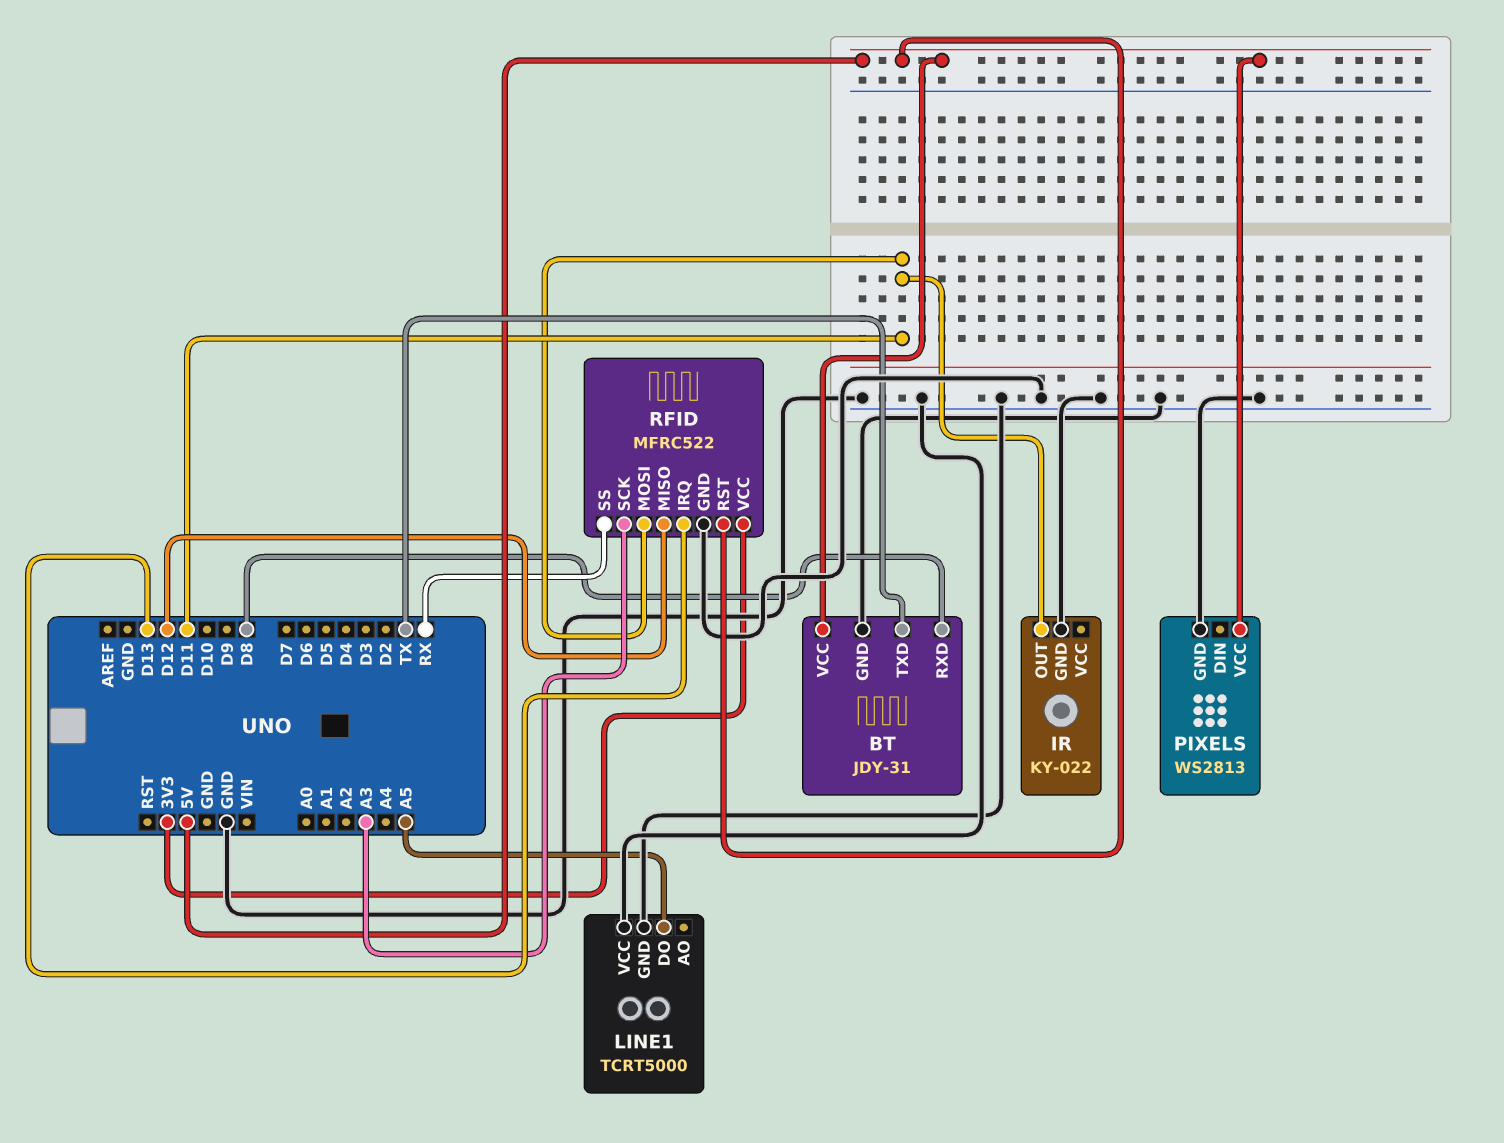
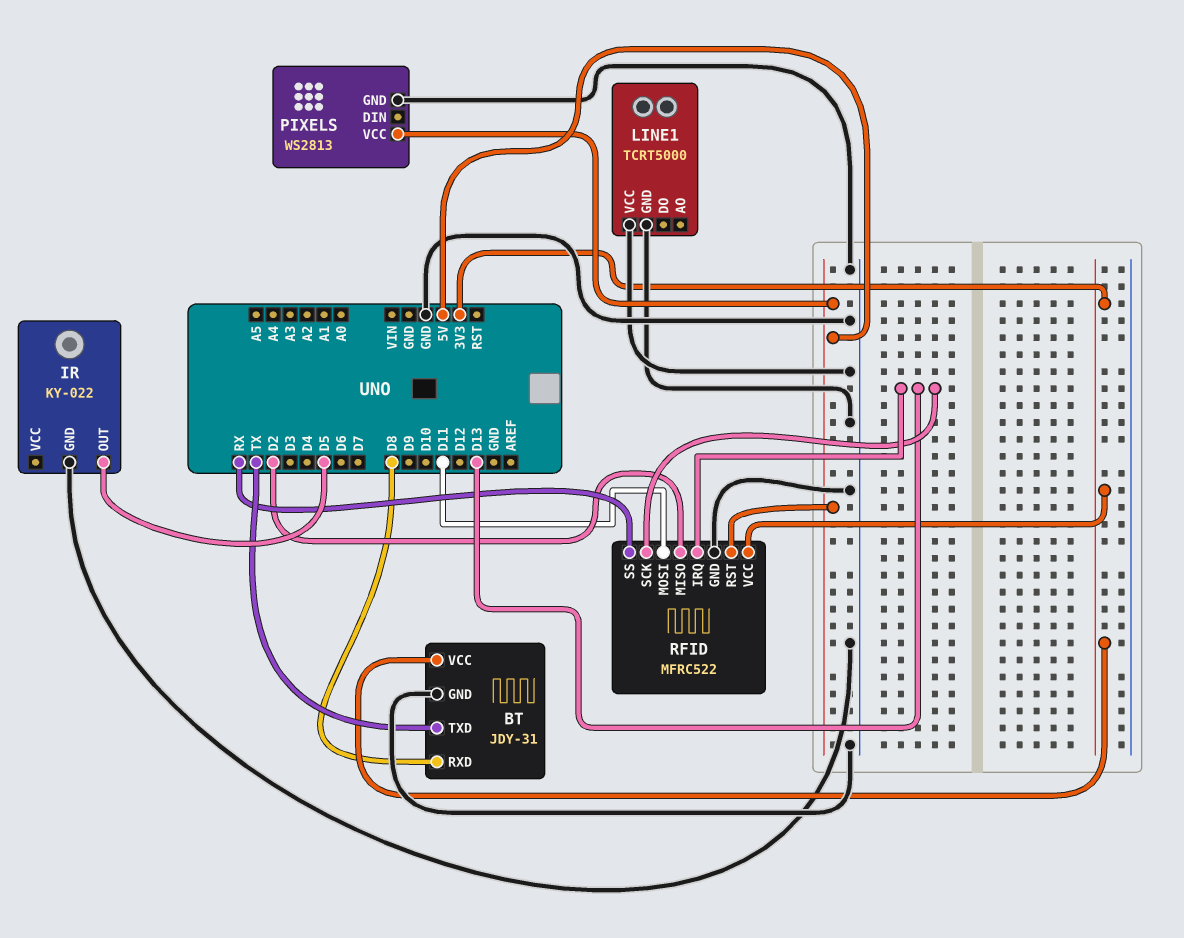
BT pin VCC: 5V -> 3V3
IR pin OUT: D11 -> D5
LINE1 pin DO: A5 -> none
RFID pin MISO: D12 -> D2
RFID pin SCK: A3 -> D13

